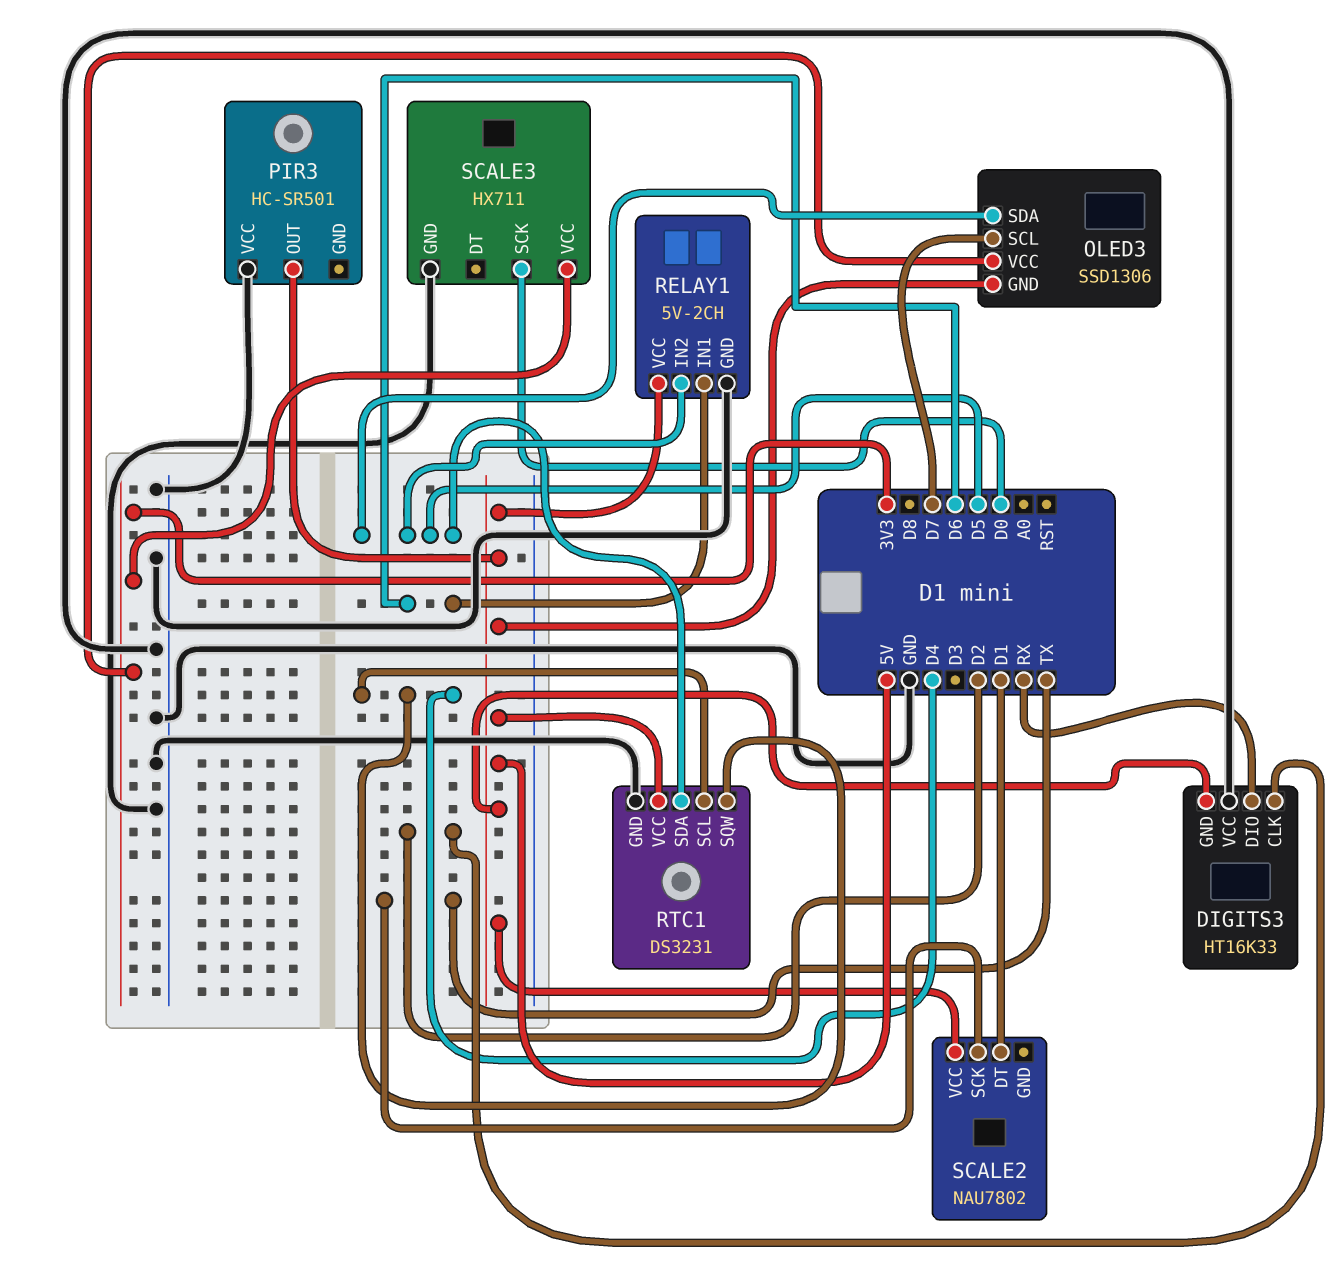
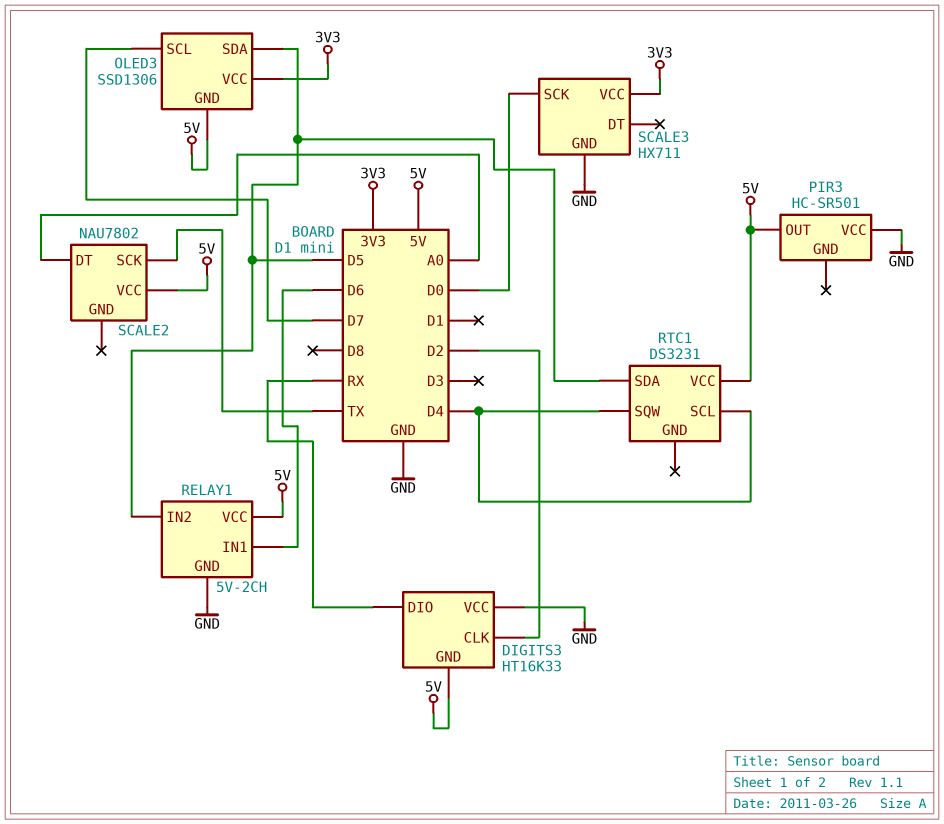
RTC1 pin GND: GND -> none
SCALE2 pin DT: D1 -> A0

